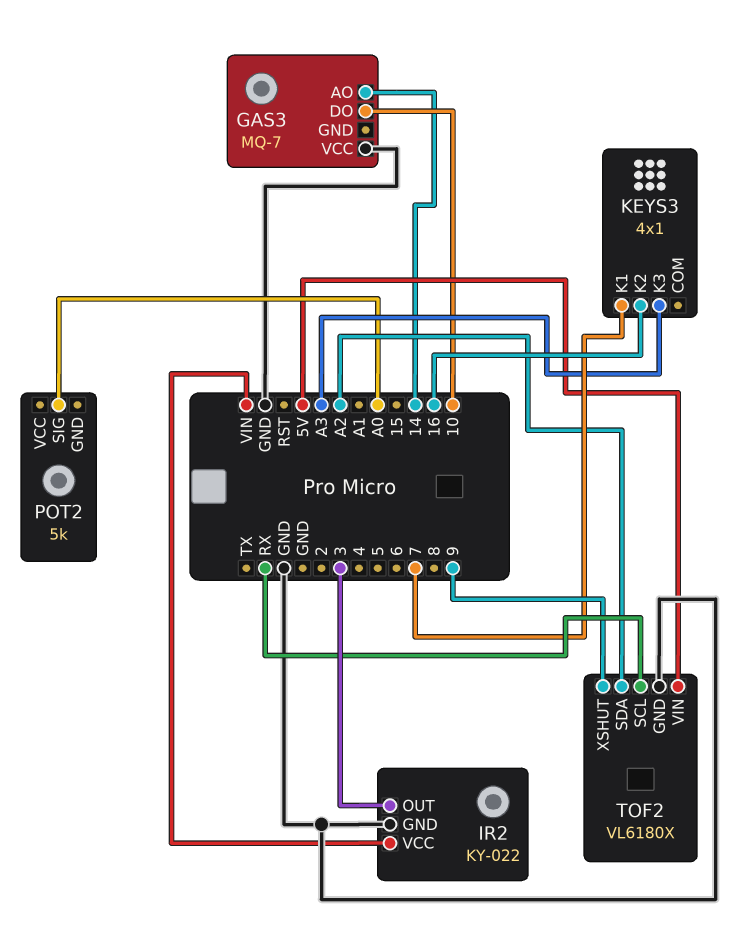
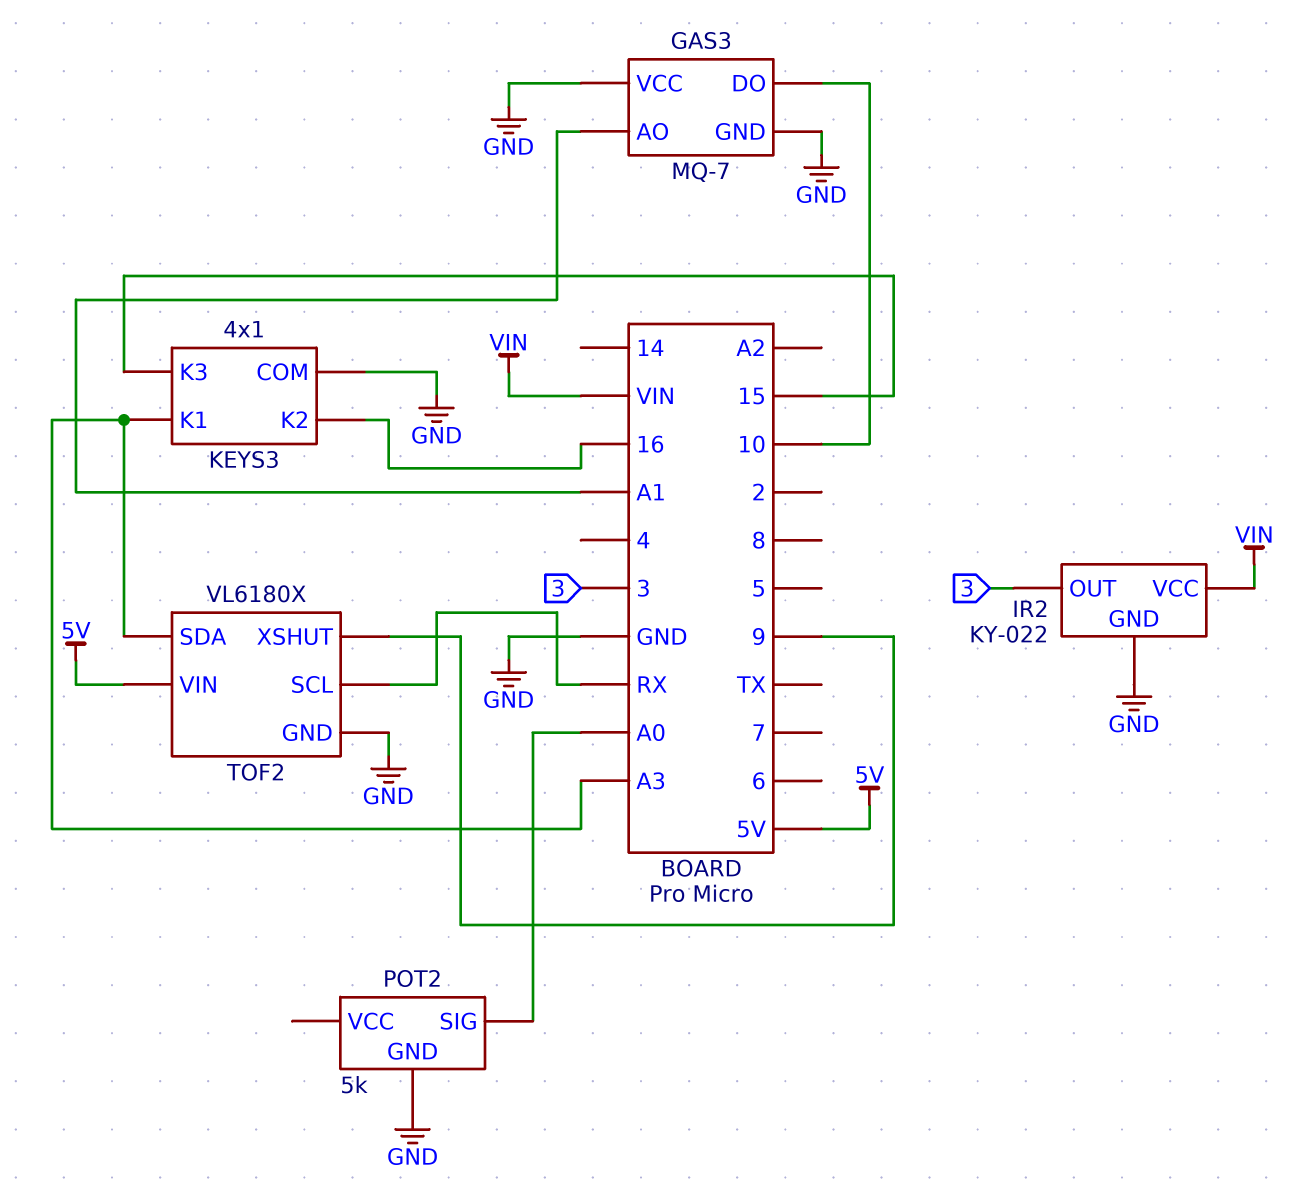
GAS3 pin AO: 14 -> A1
GAS3 pin GND: none -> GND
KEYS3 pin COM: none -> GND
KEYS3 pin K1: 7 -> A3
KEYS3 pin K3: A3 -> 15
POT2 pin GND: none -> GND
TOF2 pin SDA: A2 -> A3

